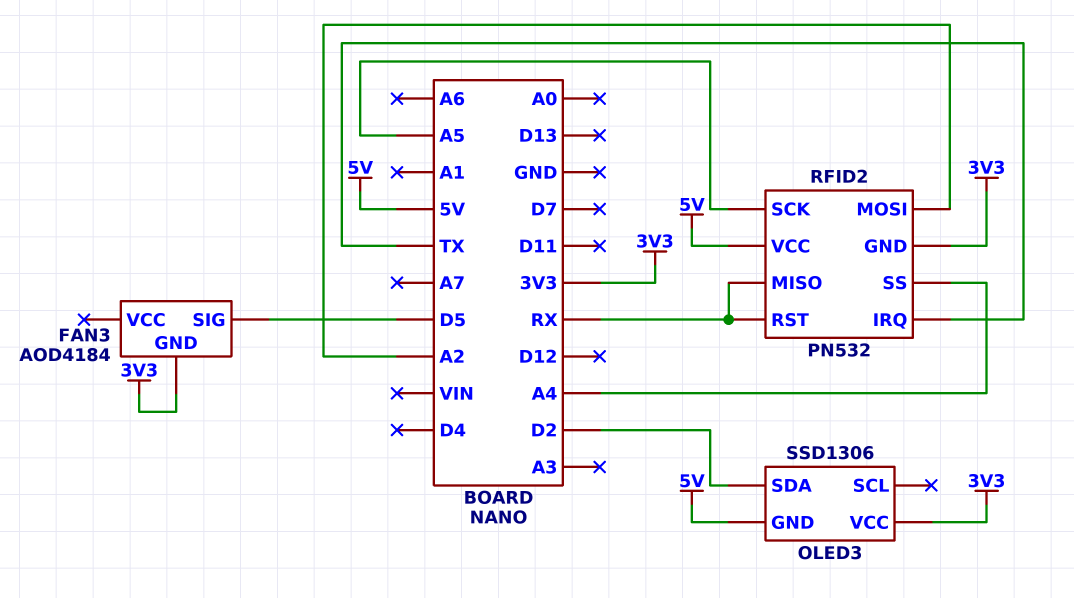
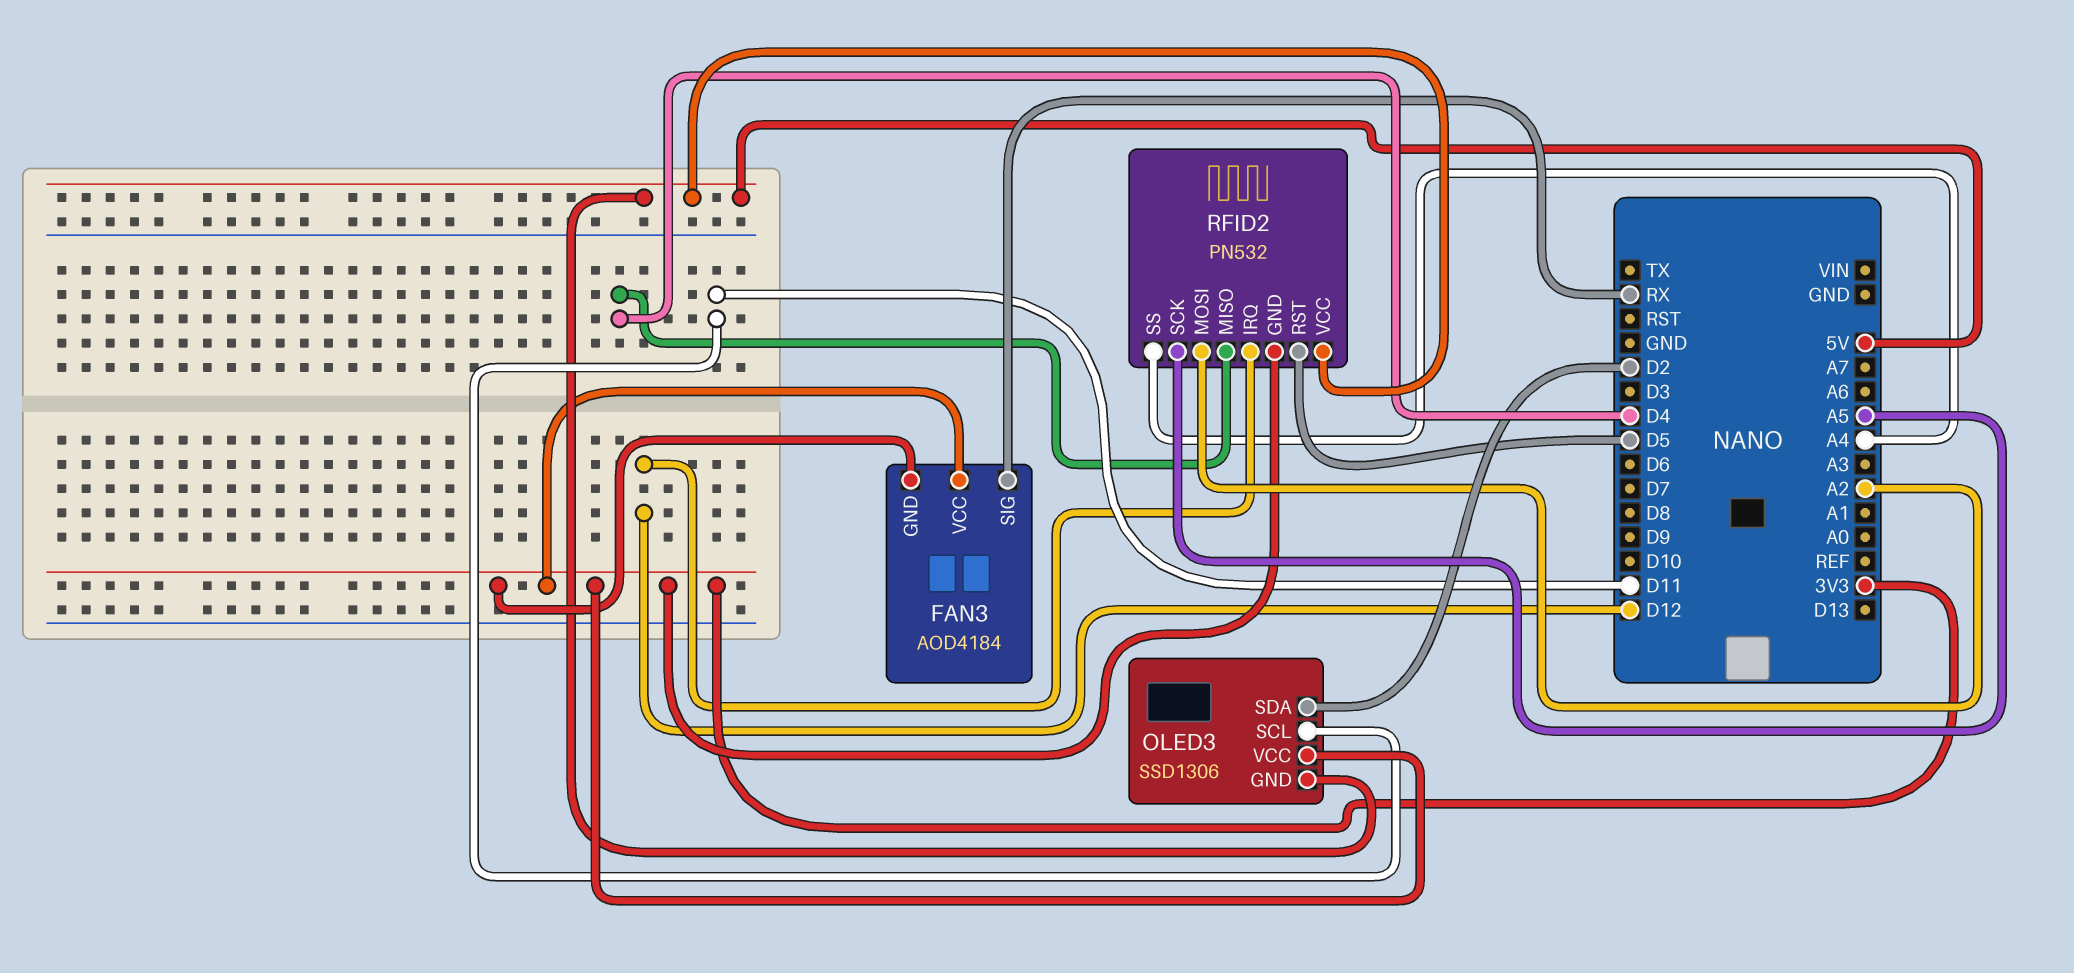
FAN3 pin SIG: D5 -> RX
FAN3 pin VCC: none -> 3V3
OLED3 pin SCL: none -> D11
RFID2 pin IRQ: TX -> D12
RFID2 pin MISO: RX -> D4
RFID2 pin RST: RX -> D5

